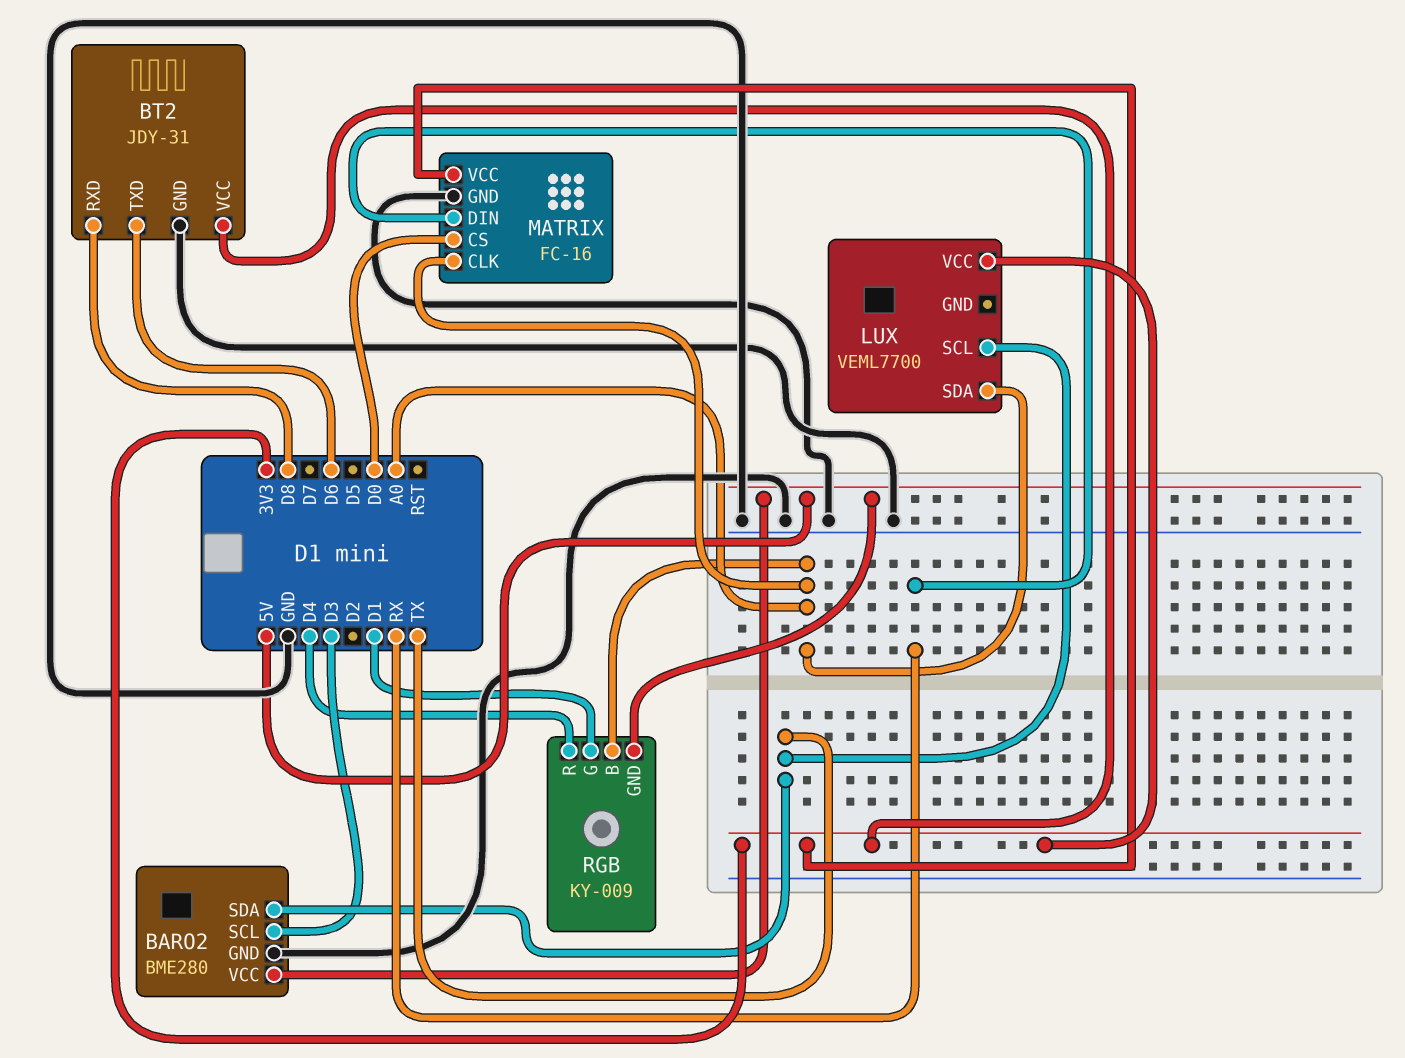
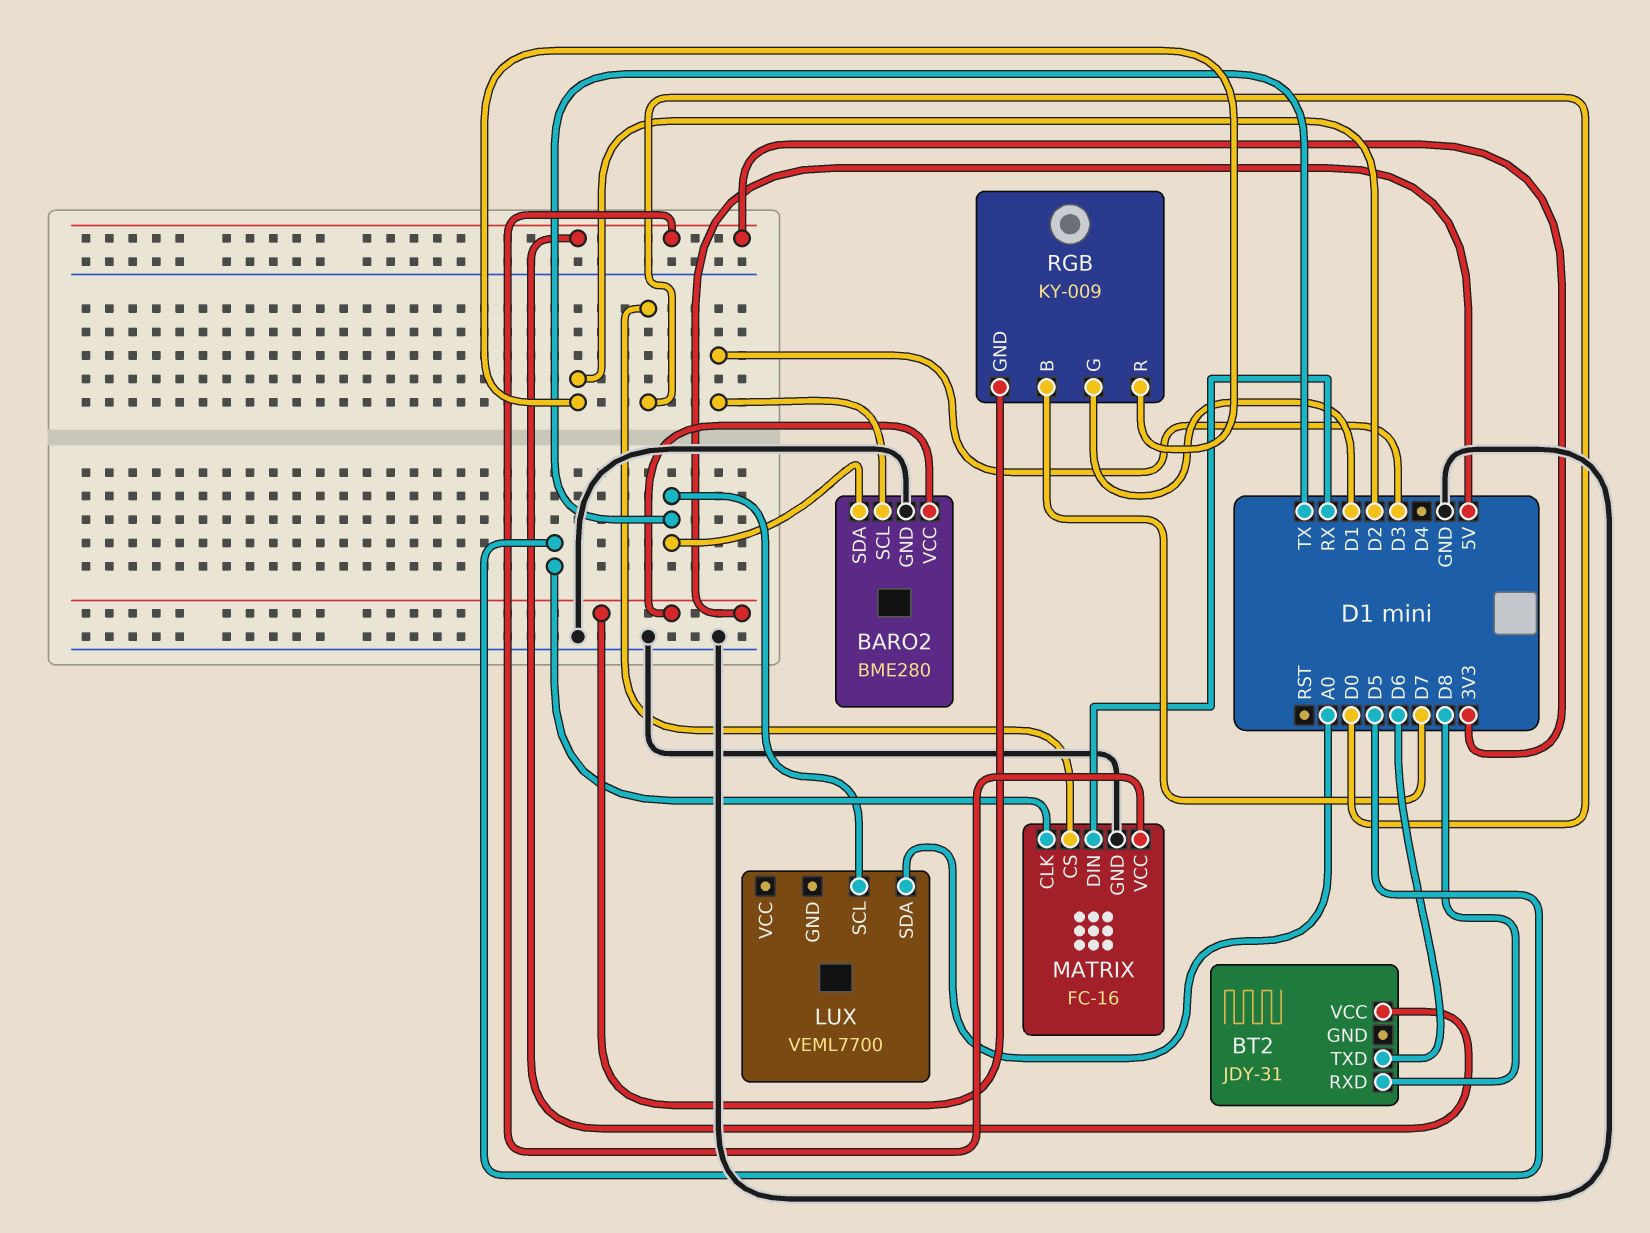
BT2 pin GND: GND -> none
LUX pin VCC: 3V3 -> none
MATRIX pin CLK: A0 -> D5
RGB pin B: A0 -> D7
RGB pin R: D4 -> D2

